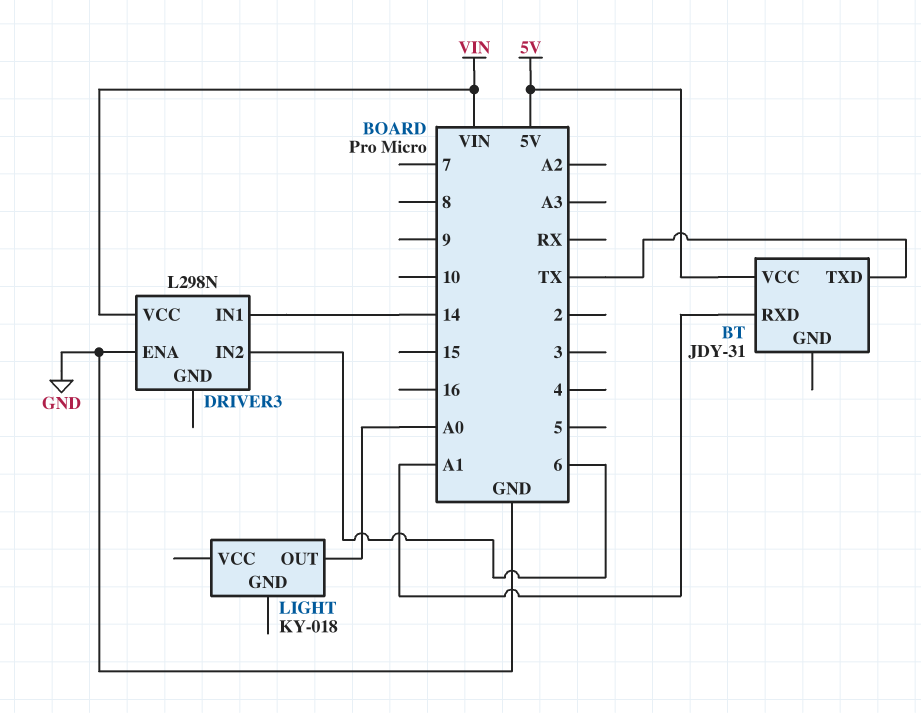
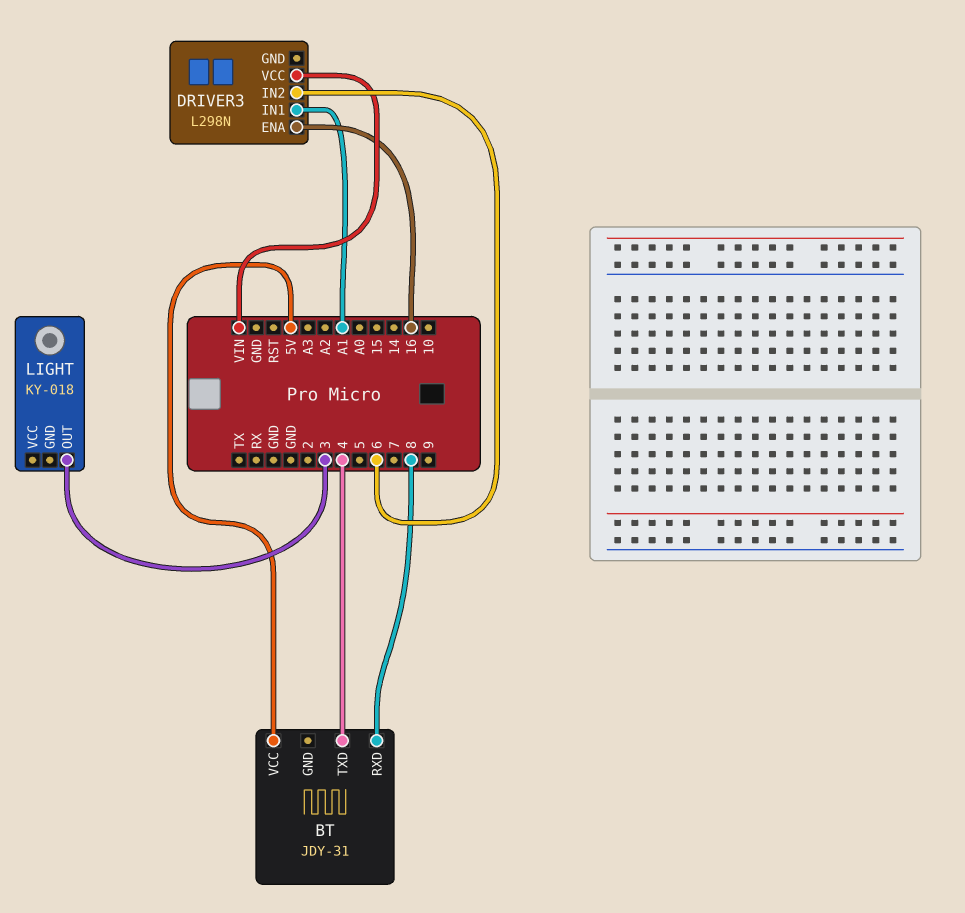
BT pin RXD: A1 -> 8
BT pin TXD: TX -> 4
DRIVER3 pin ENA: GND -> 16
DRIVER3 pin IN1: 14 -> A1
LIGHT pin OUT: A0 -> 3

